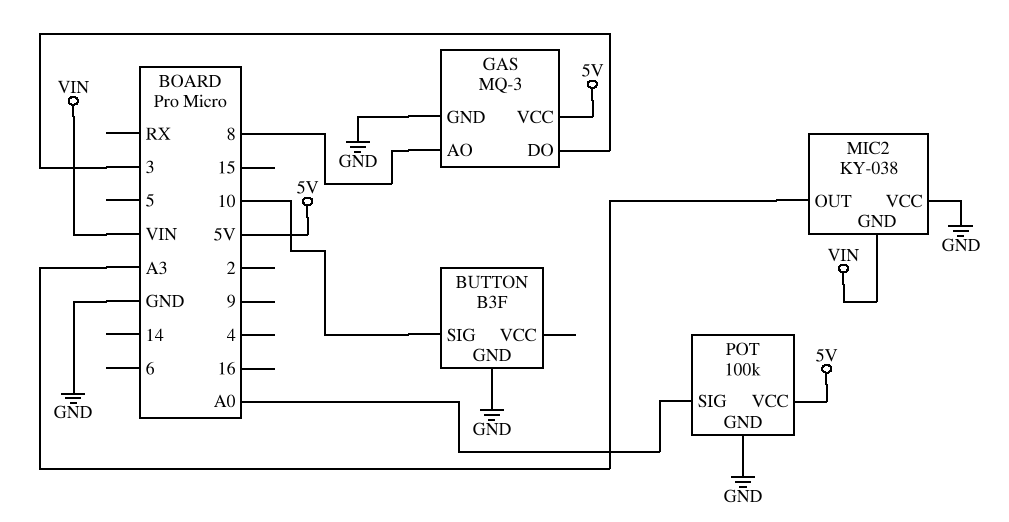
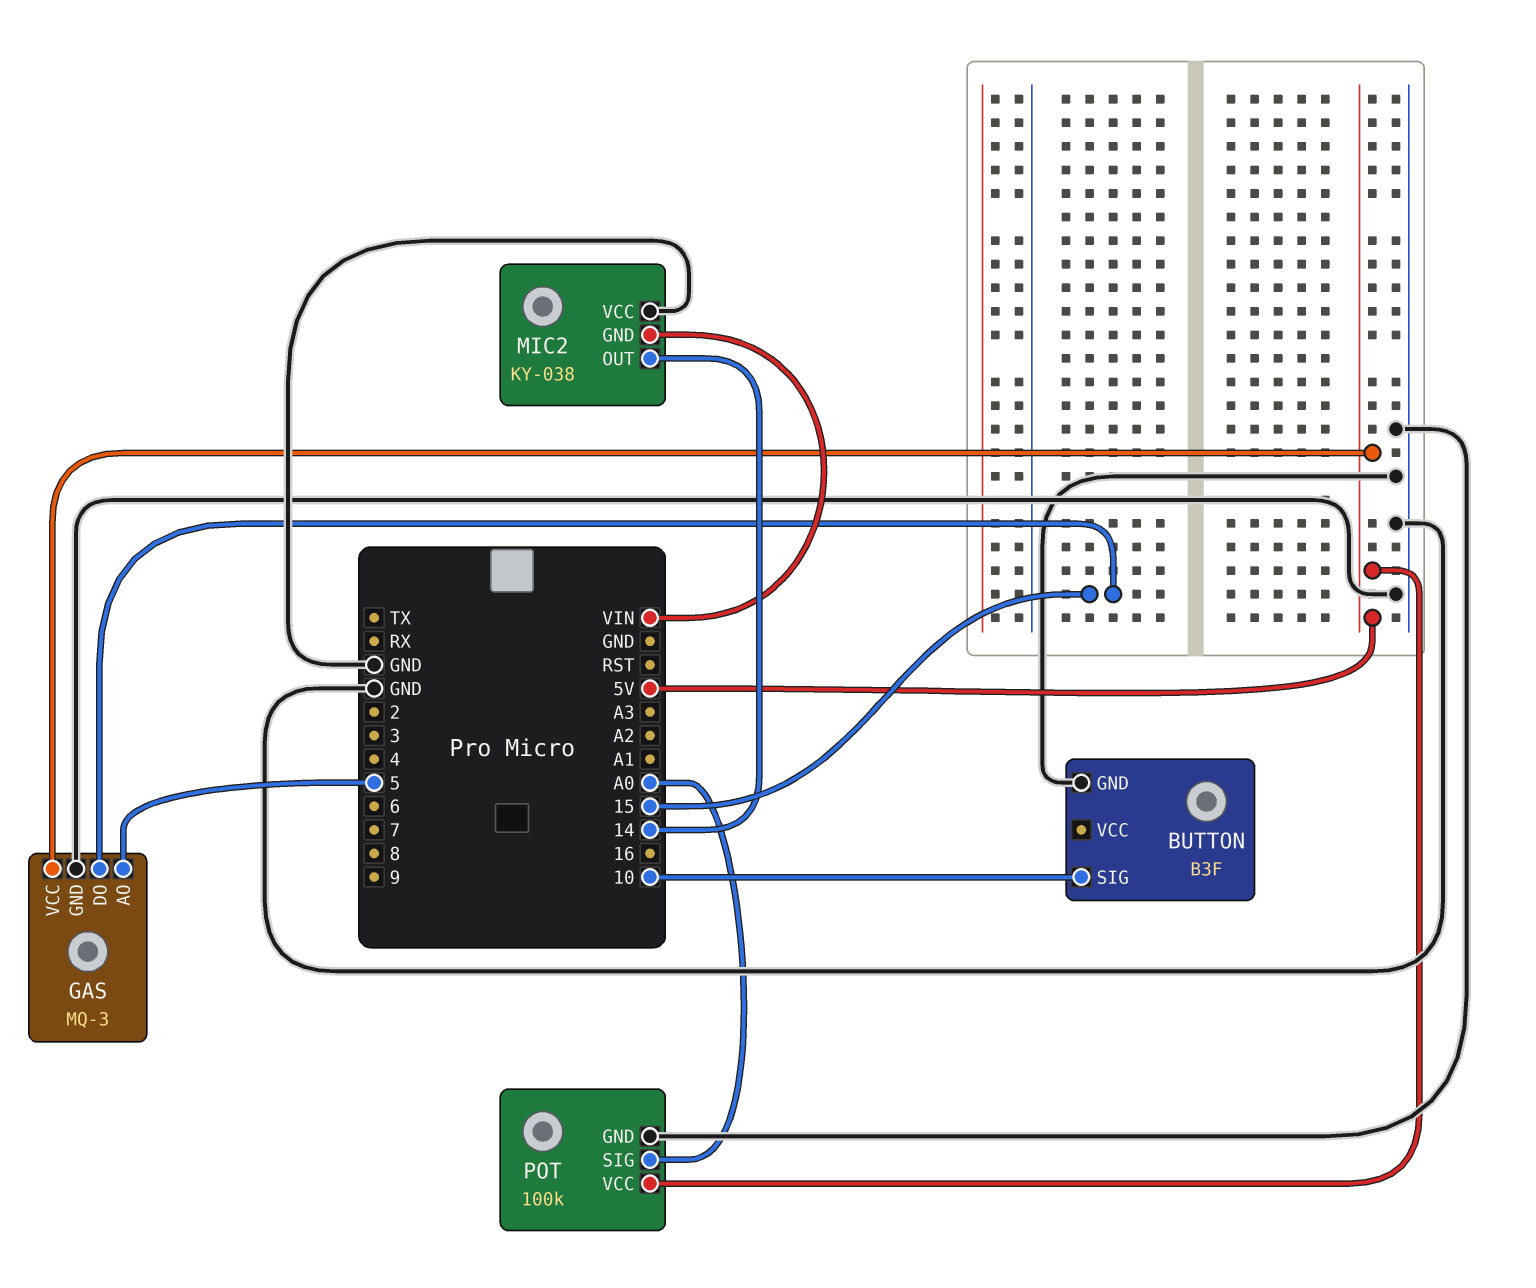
GAS pin AO: 8 -> 5
GAS pin DO: 3 -> 15
MIC2 pin OUT: A3 -> 14

